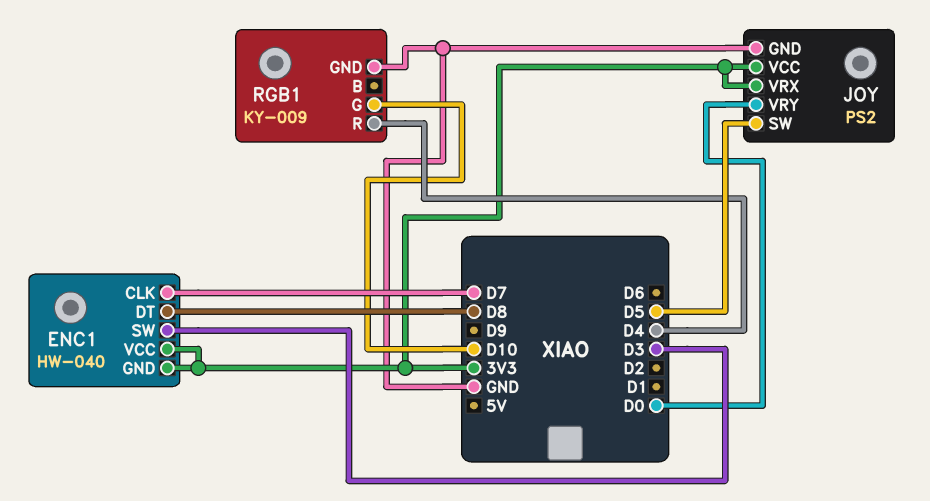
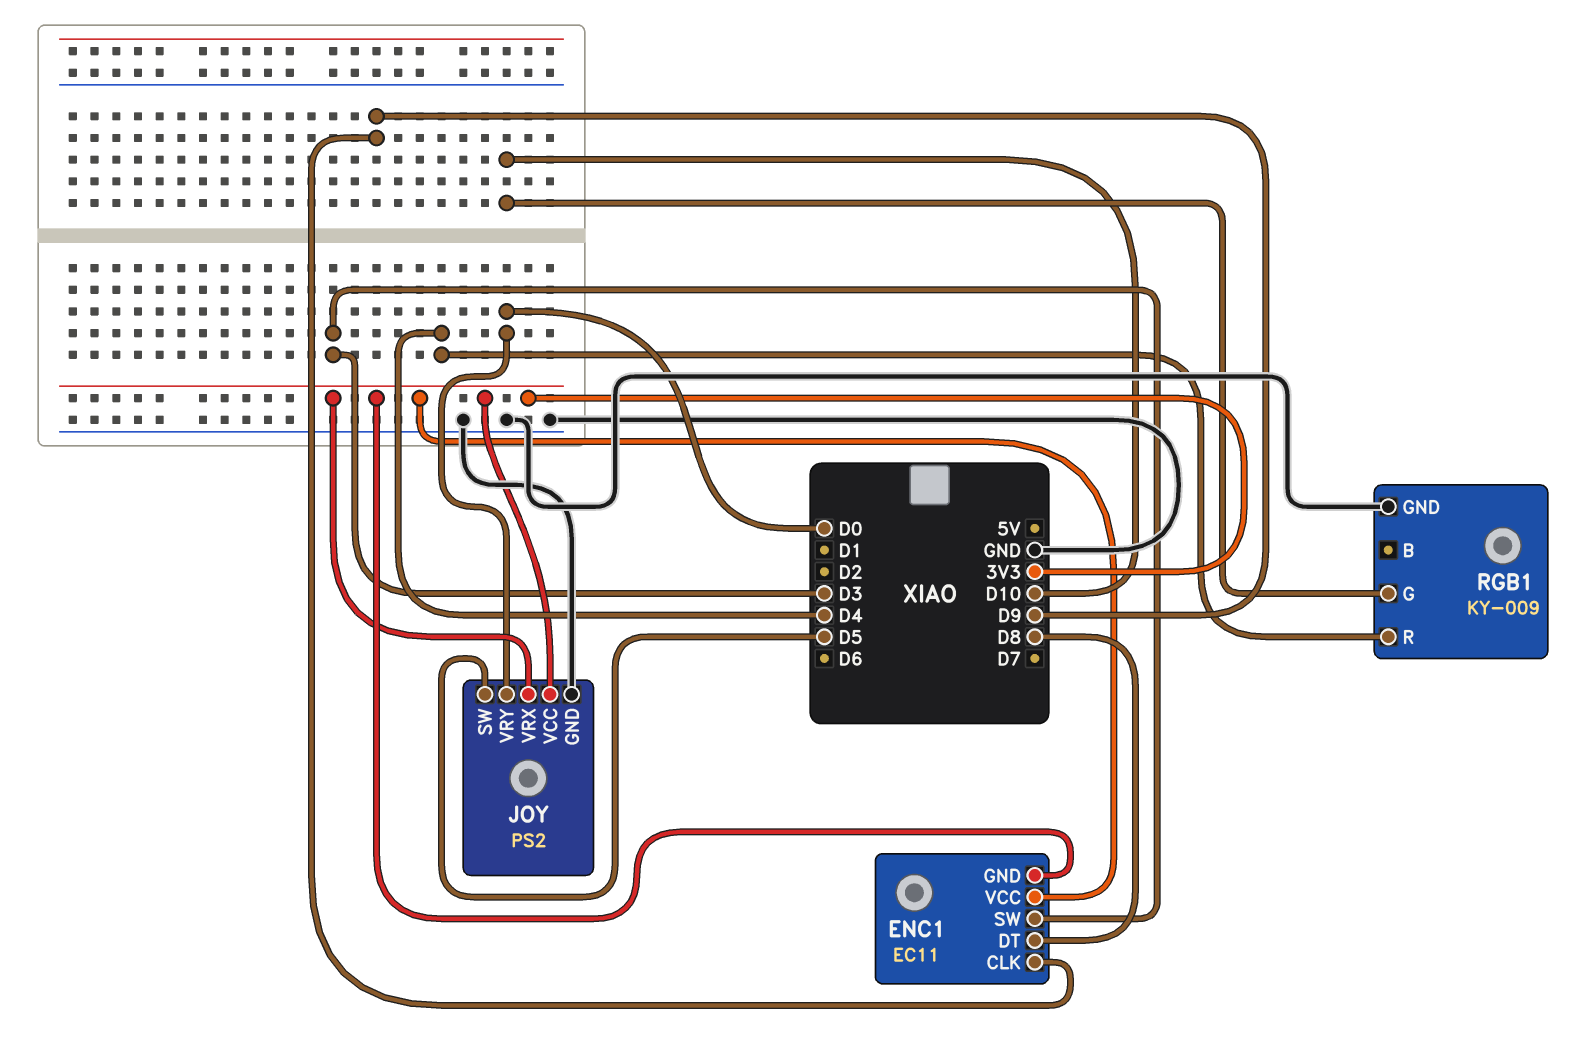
ENC1: HW-040 -> EC11
ENC1 pin CLK: D7 -> D9

